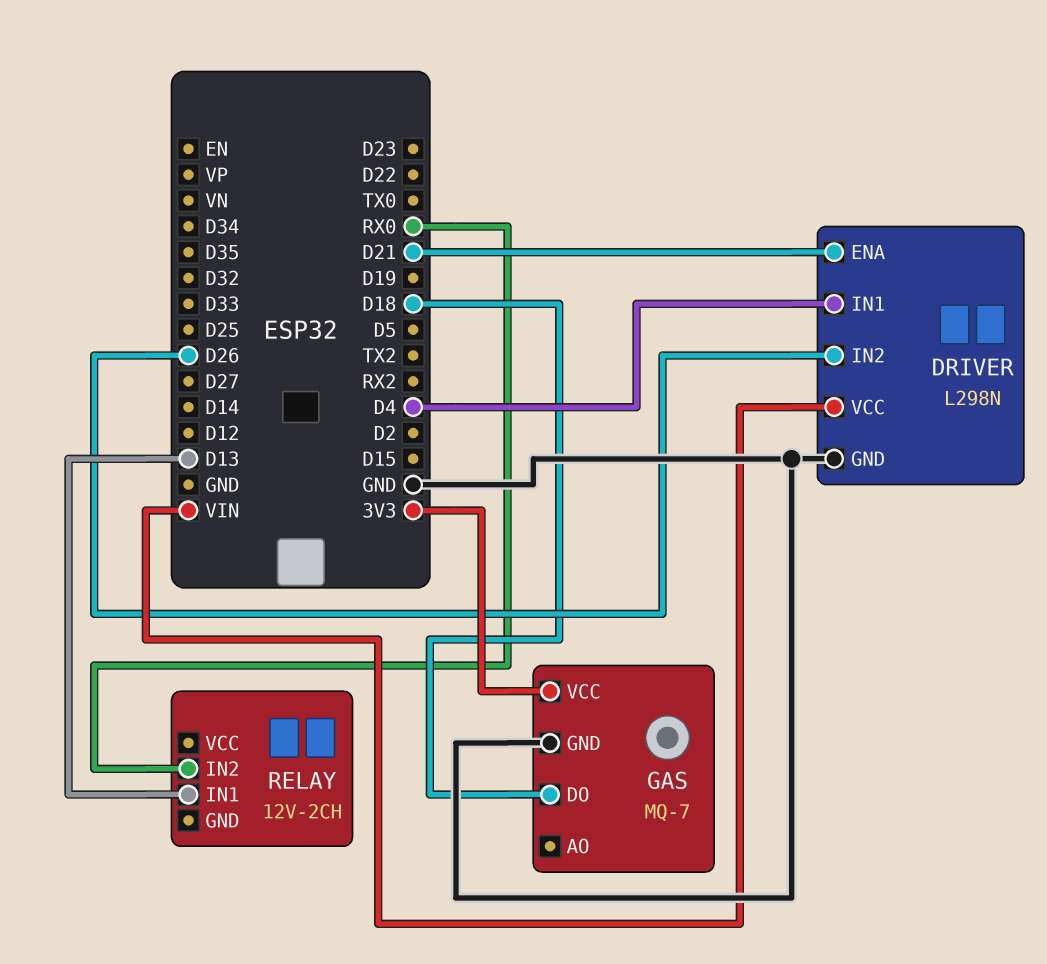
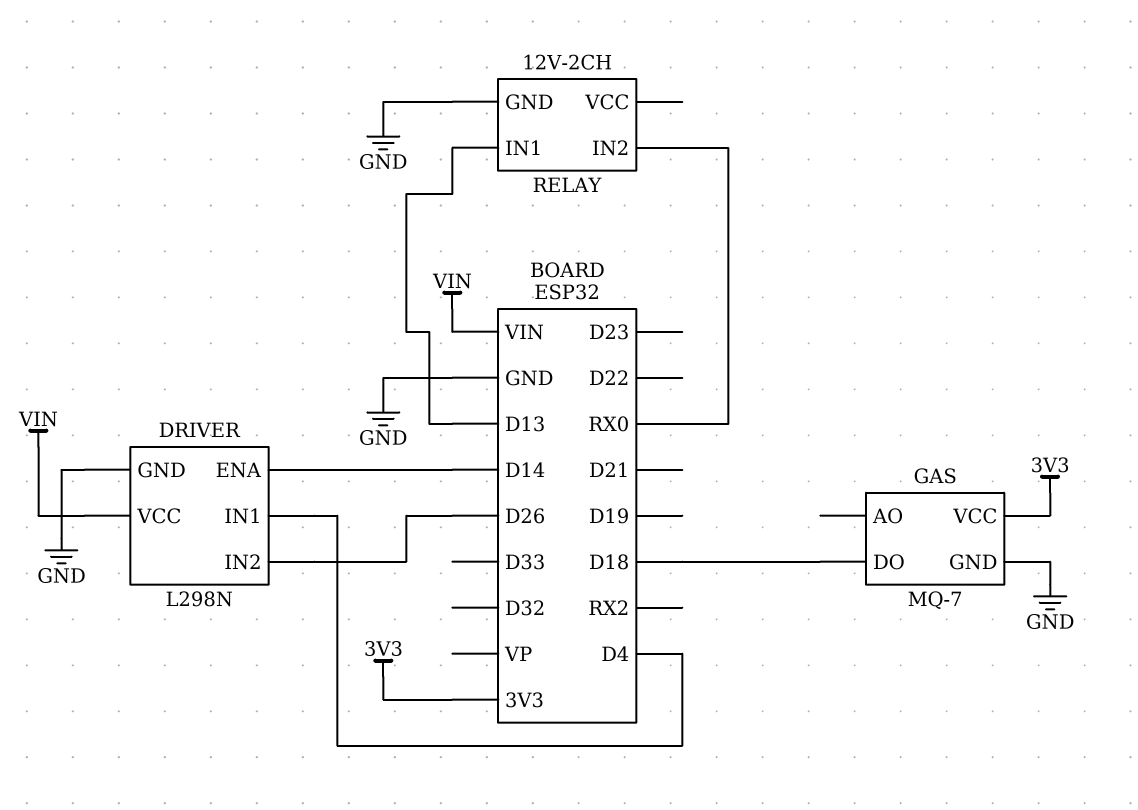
DRIVER pin ENA: D21 -> D14
RELAY pin GND: none -> GND

